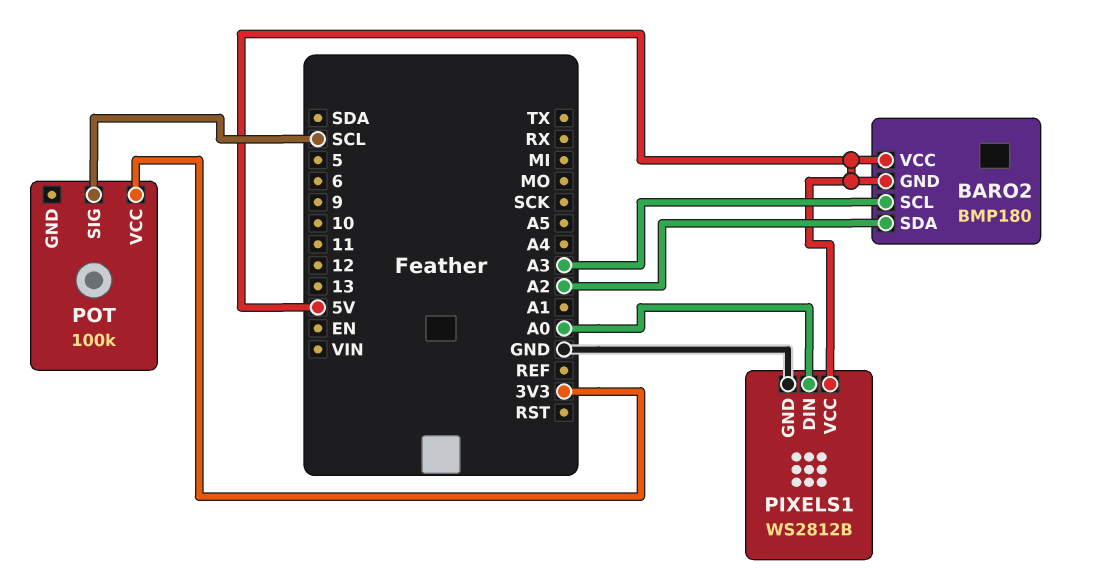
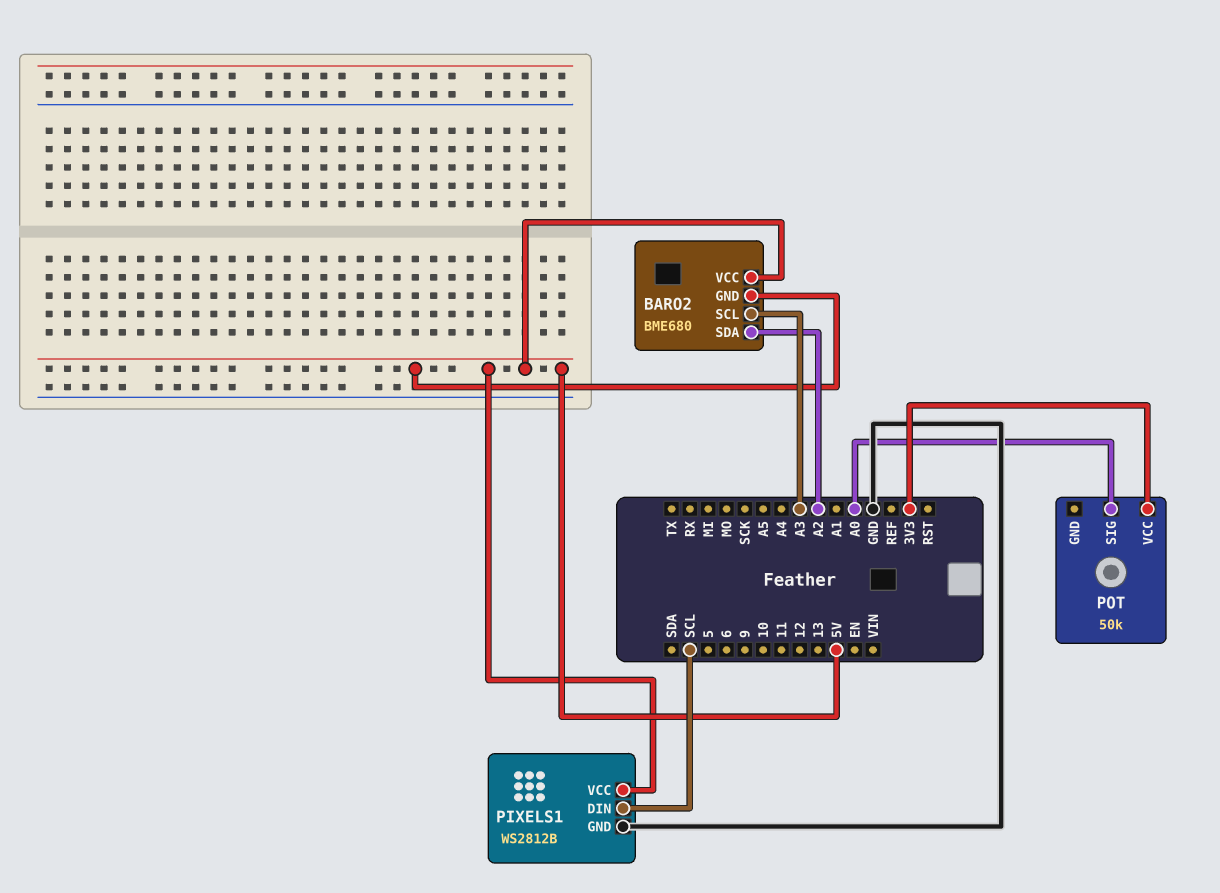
BARO2: BMP180 -> BME680
PIXELS1 pin DIN: A0 -> SCL
POT: 100k -> 50k
POT pin SIG: SCL -> A0

